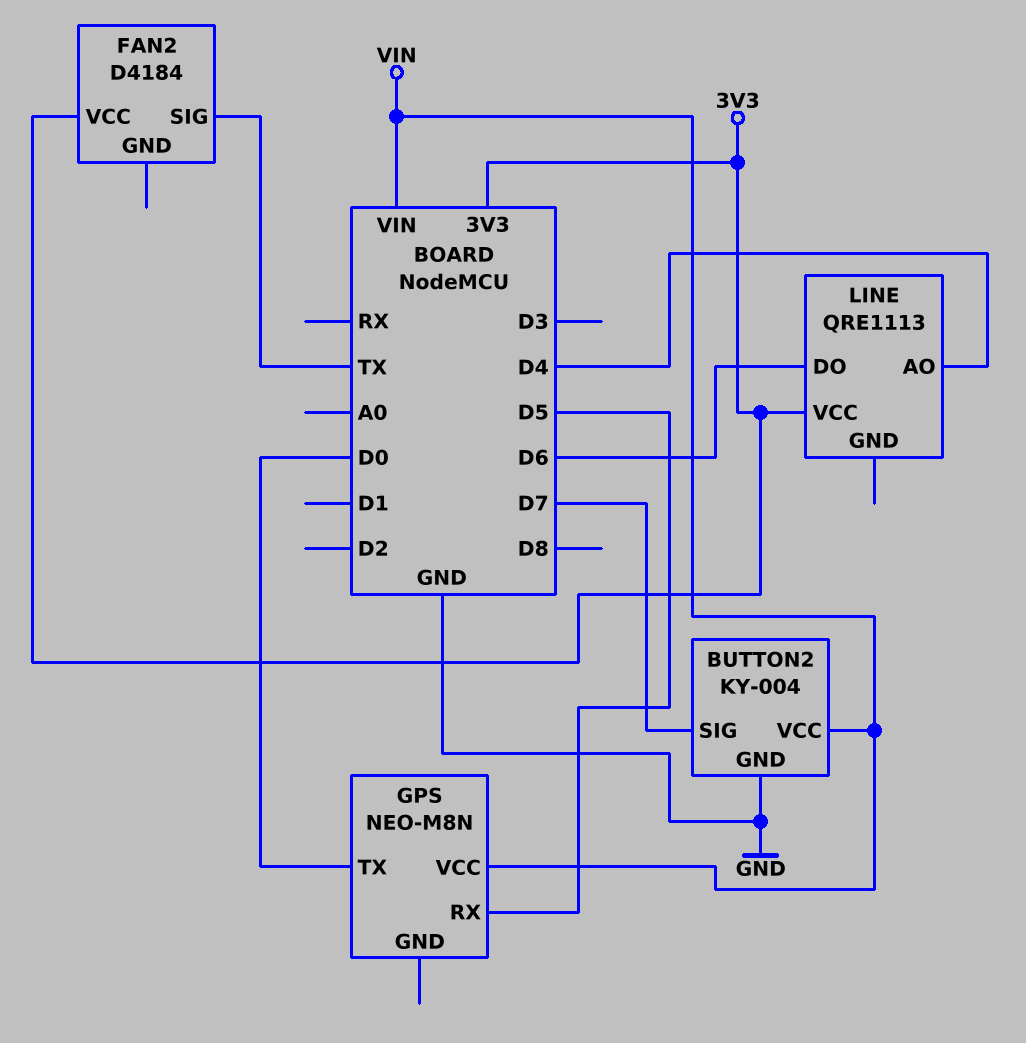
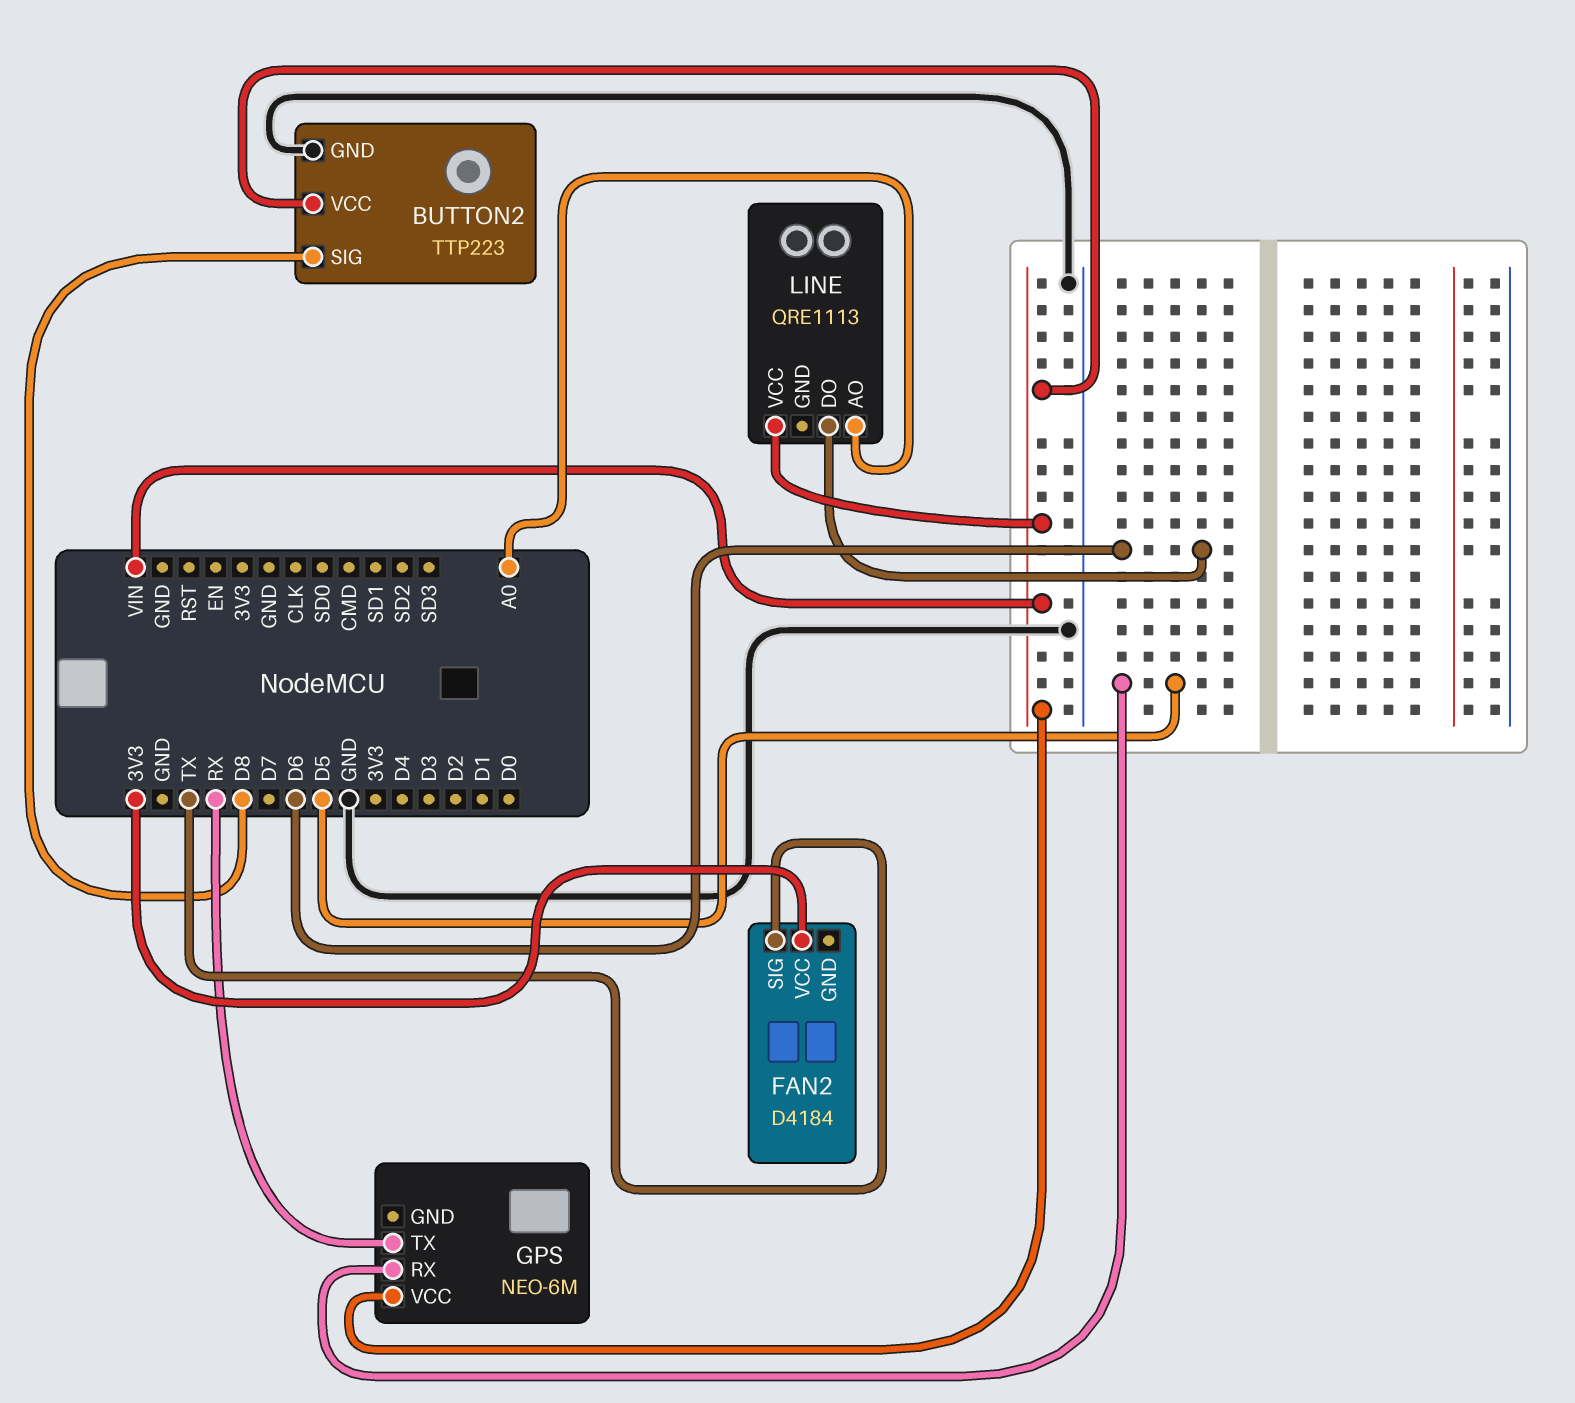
BUTTON2: KY-004 -> TTP223
BUTTON2 pin SIG: D7 -> D8
GPS: NEO-M8N -> NEO-6M
GPS pin TX: D0 -> RX
LINE pin AO: D4 -> A0
LINE pin VCC: 3V3 -> VIN

